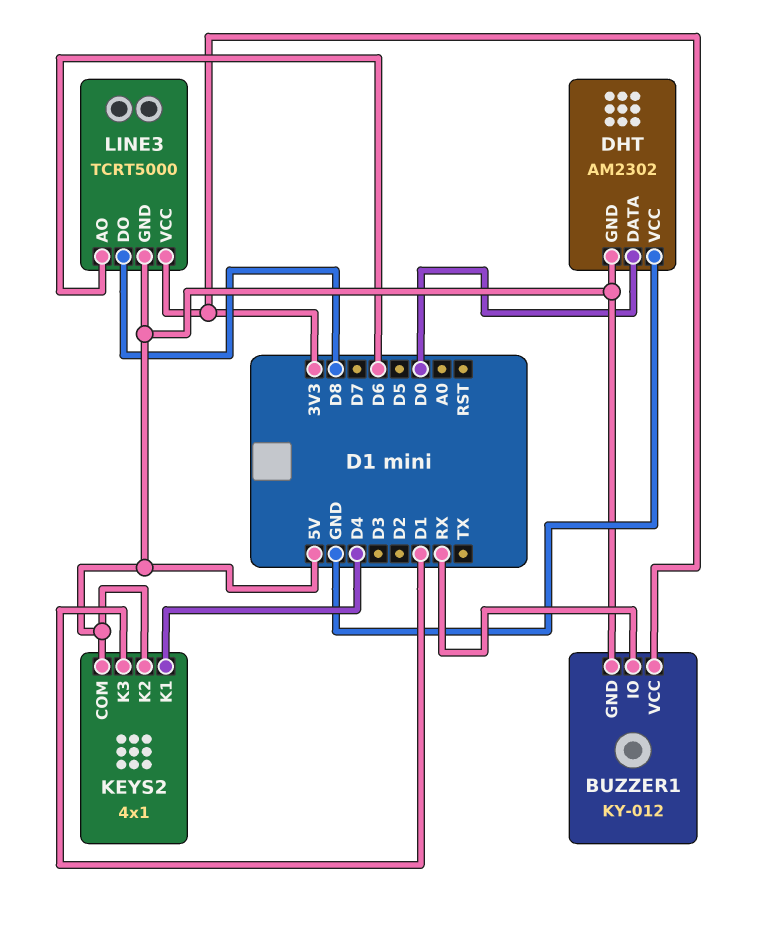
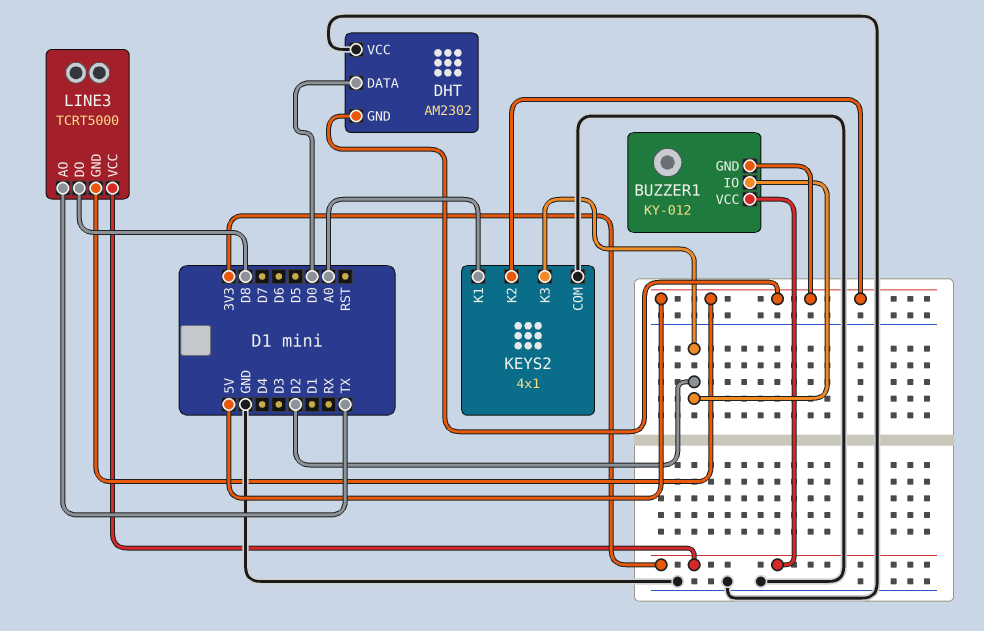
BUZZER1 pin IO: RX -> D2
KEYS2 pin COM: 5V -> GND
KEYS2 pin K1: D4 -> A0
KEYS2 pin K3: D1 -> D2
LINE3 pin AO: D6 -> TX

